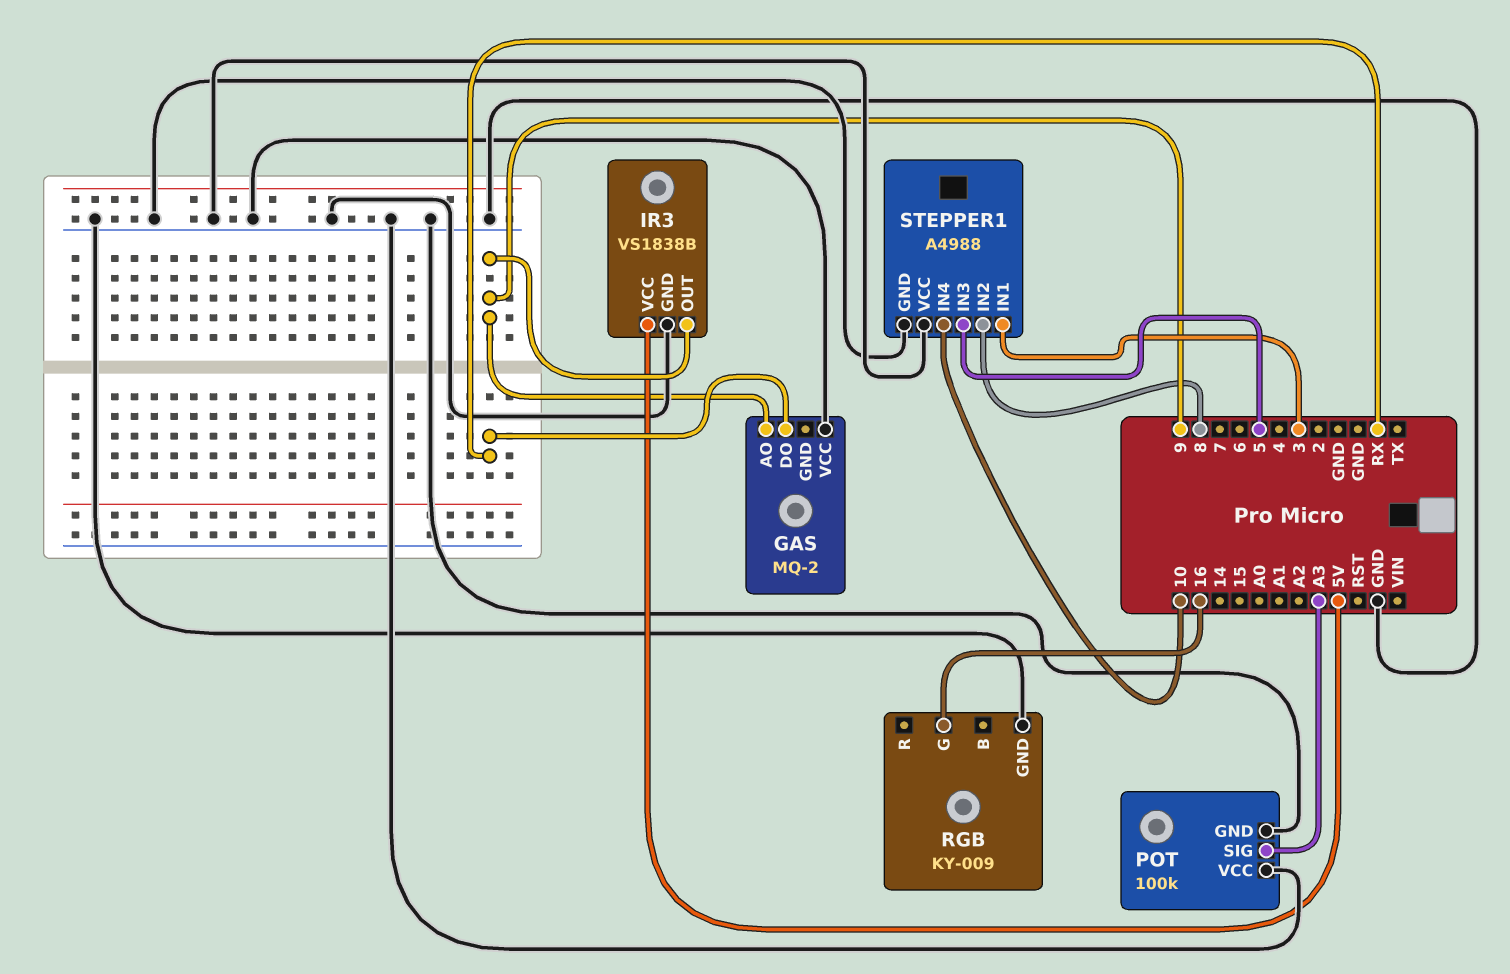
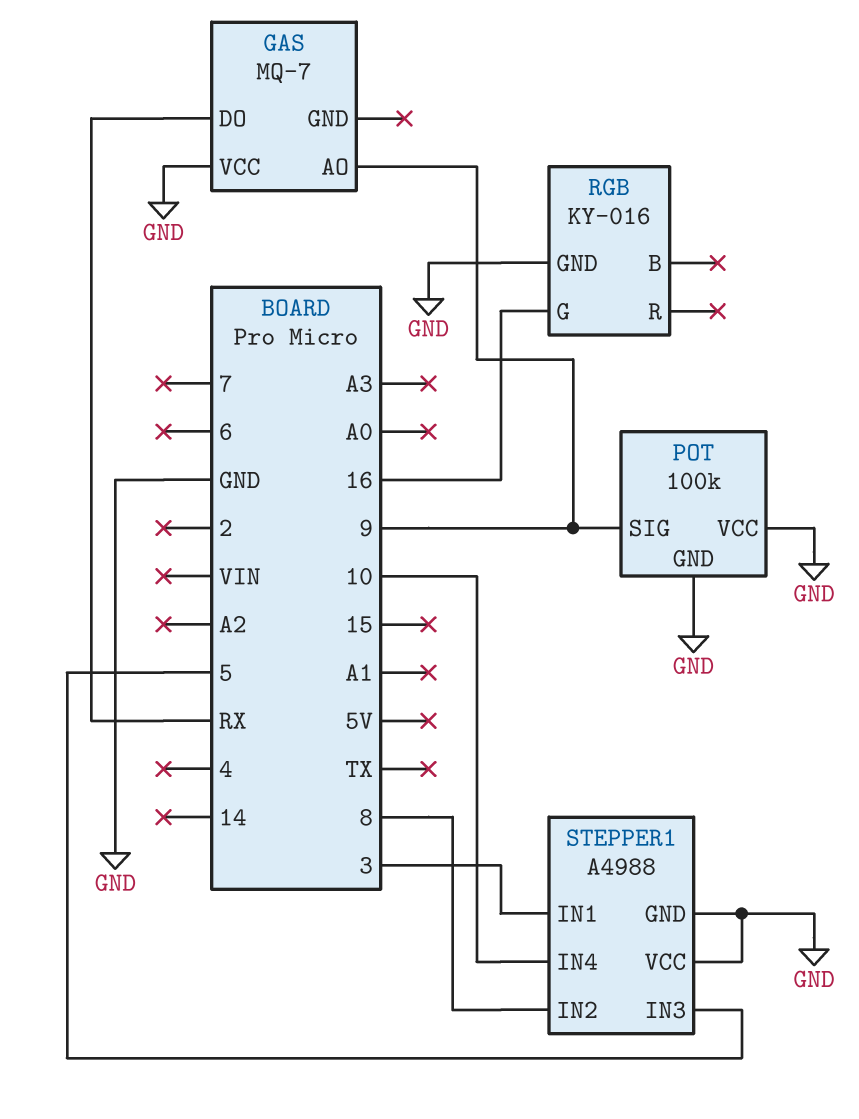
GAS: MQ-2 -> MQ-7
IR3: VS1838B -> none
IR3 pin GND: GND -> none
IR3 pin OUT: 9 -> none
IR3 pin VCC: 5V -> none
POT pin SIG: A3 -> 9
RGB: KY-009 -> KY-016

